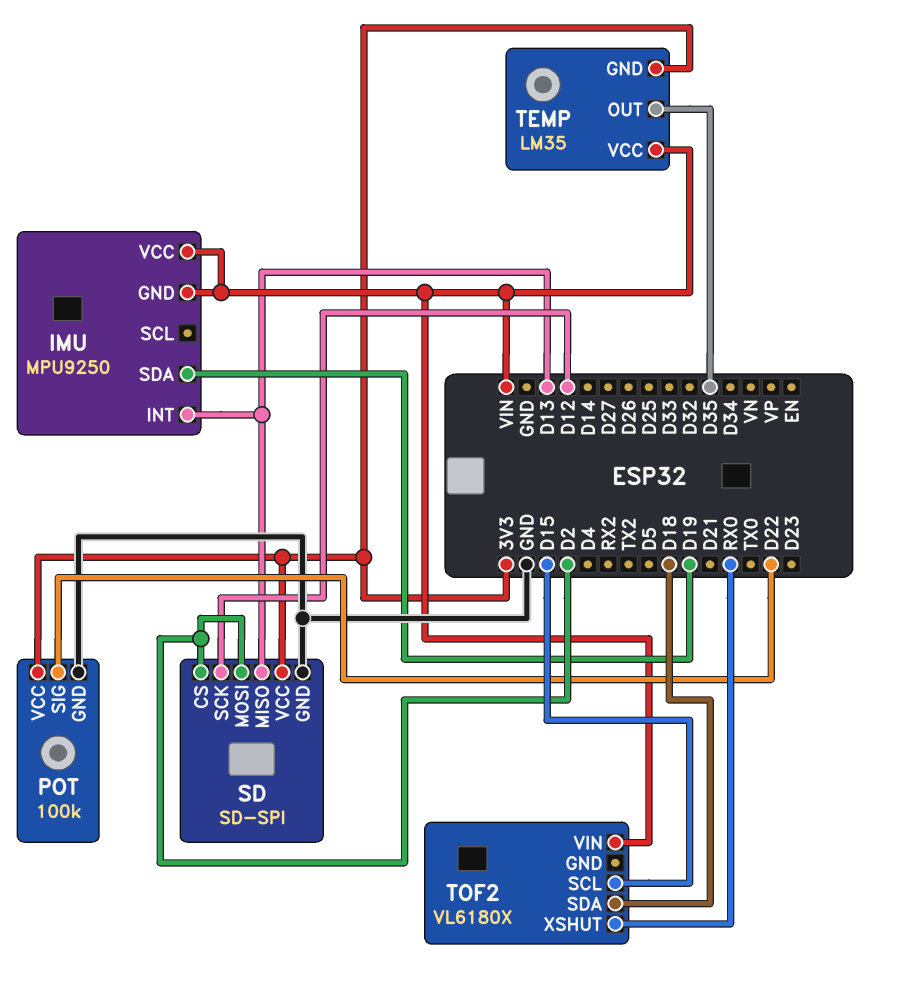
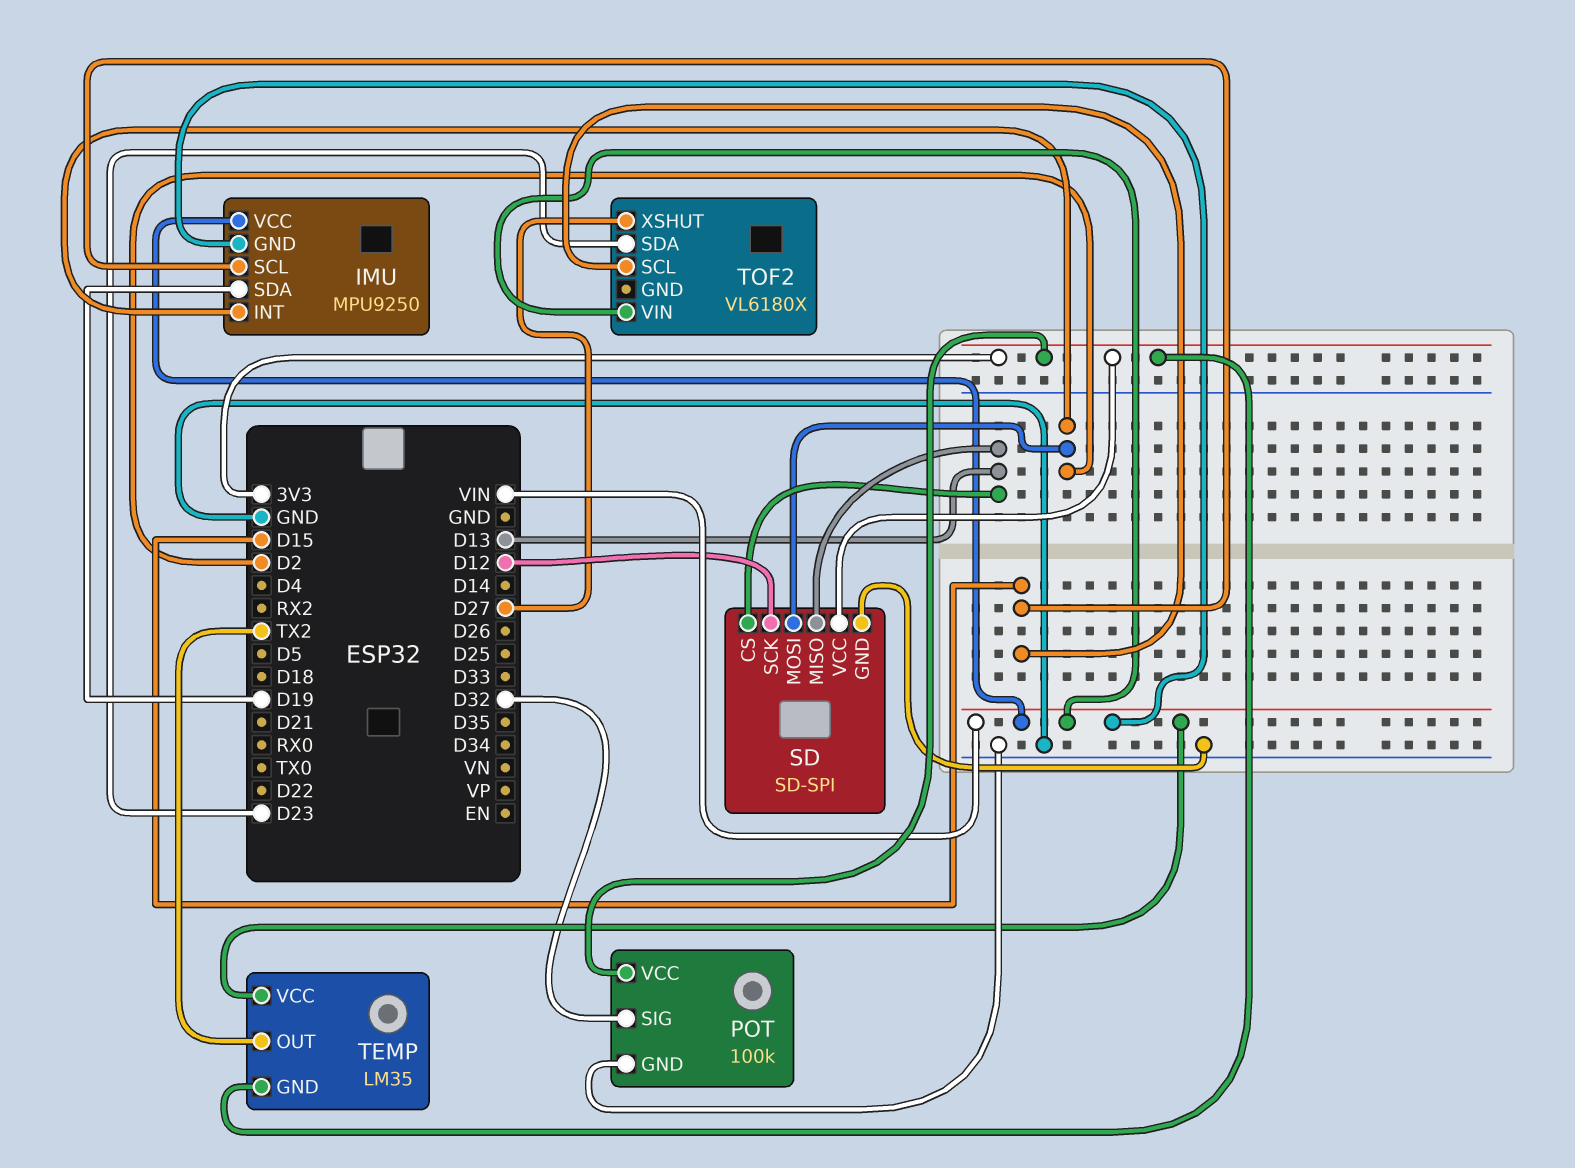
IMU pin INT: D13 -> D2
IMU pin SCL: none -> D15
POT pin SIG: D22 -> D32
SD pin CS: D2 -> D13
TEMP pin OUT: D35 -> TX2
TOF2 pin SDA: D18 -> D23
TOF2 pin XSHUT: RX0 -> D27

